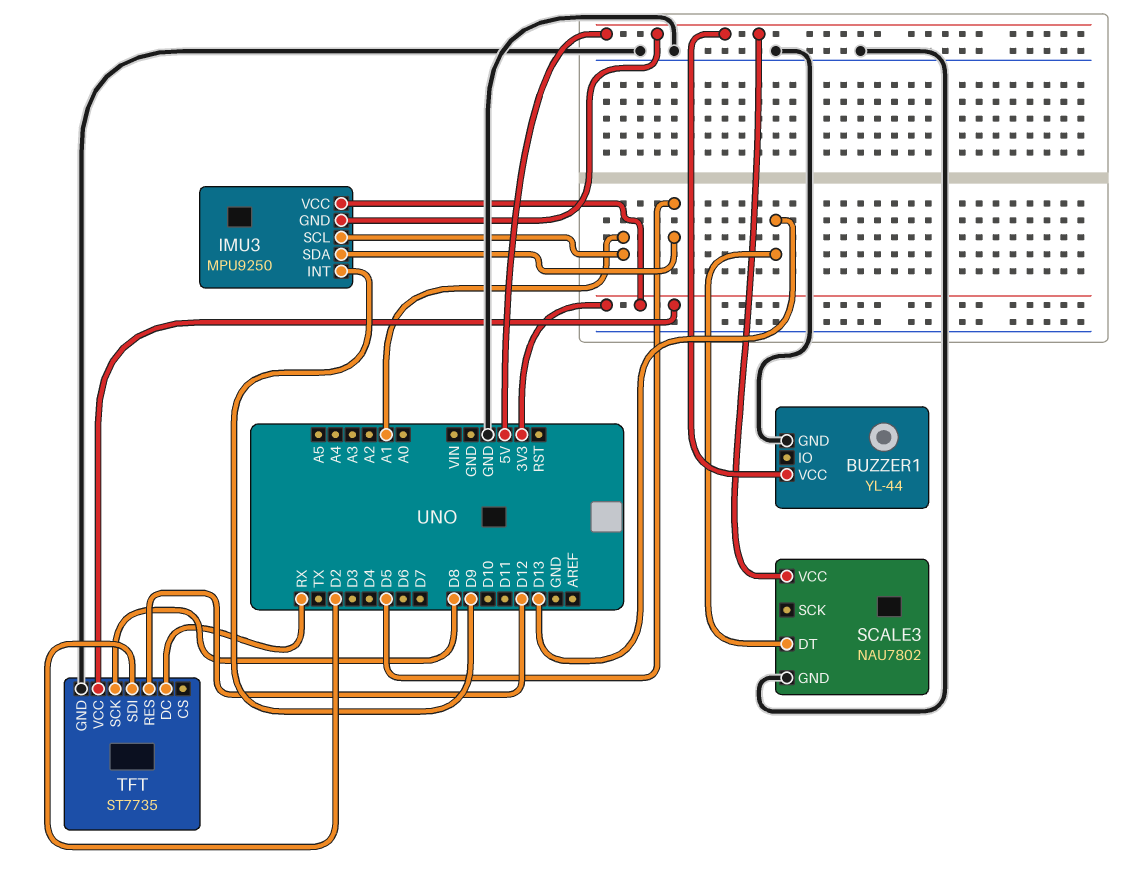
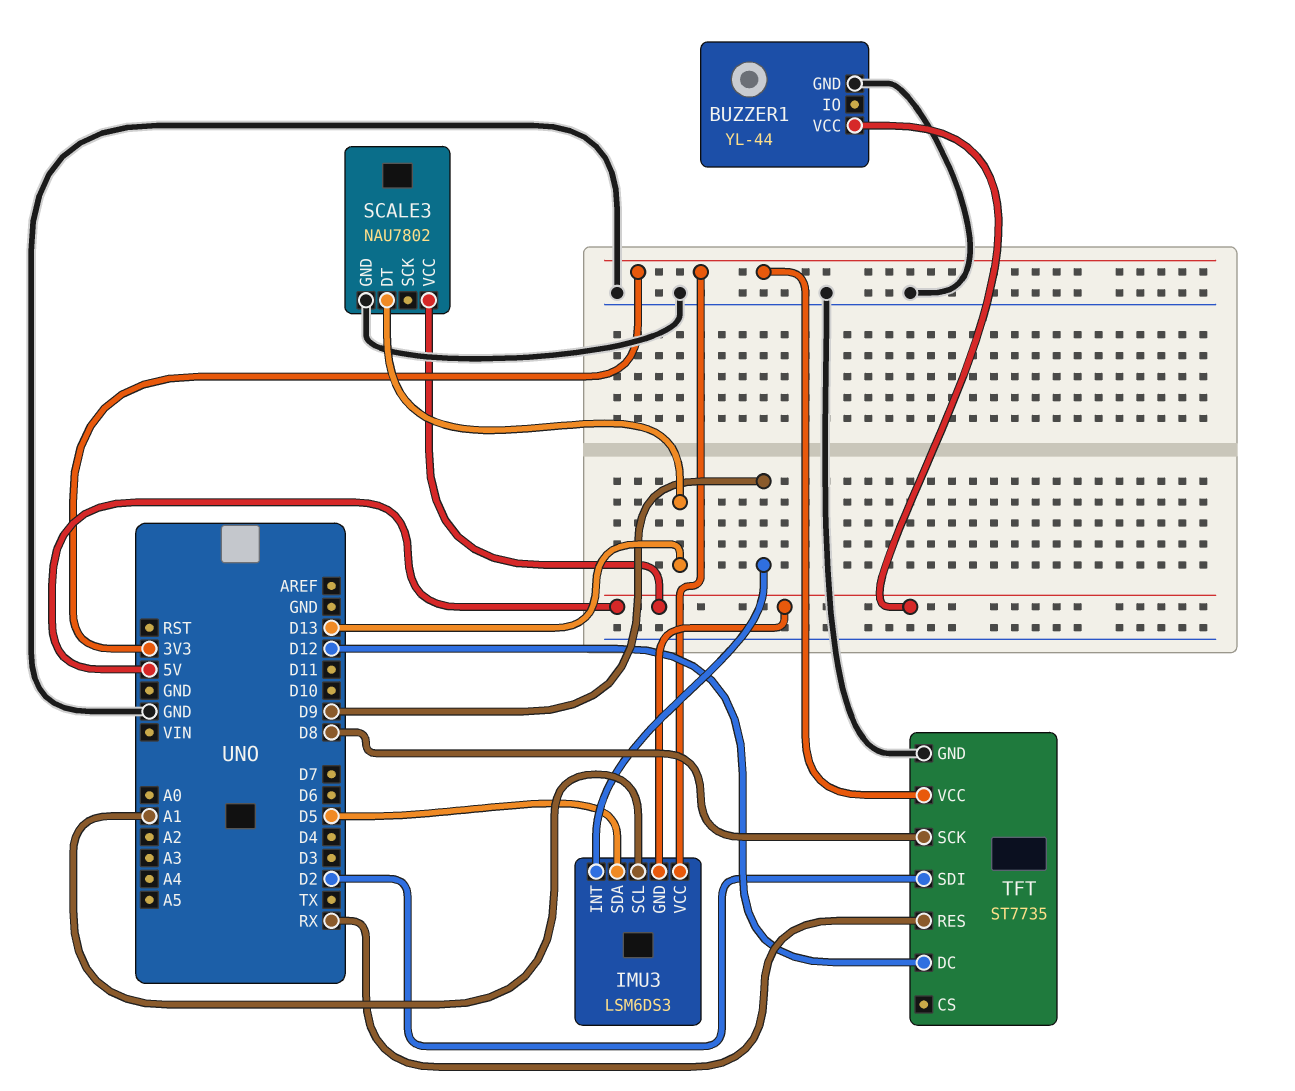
IMU3: MPU9250 -> LSM6DS3
TFT pin DC: RX -> D12
TFT pin RES: D12 -> RX

